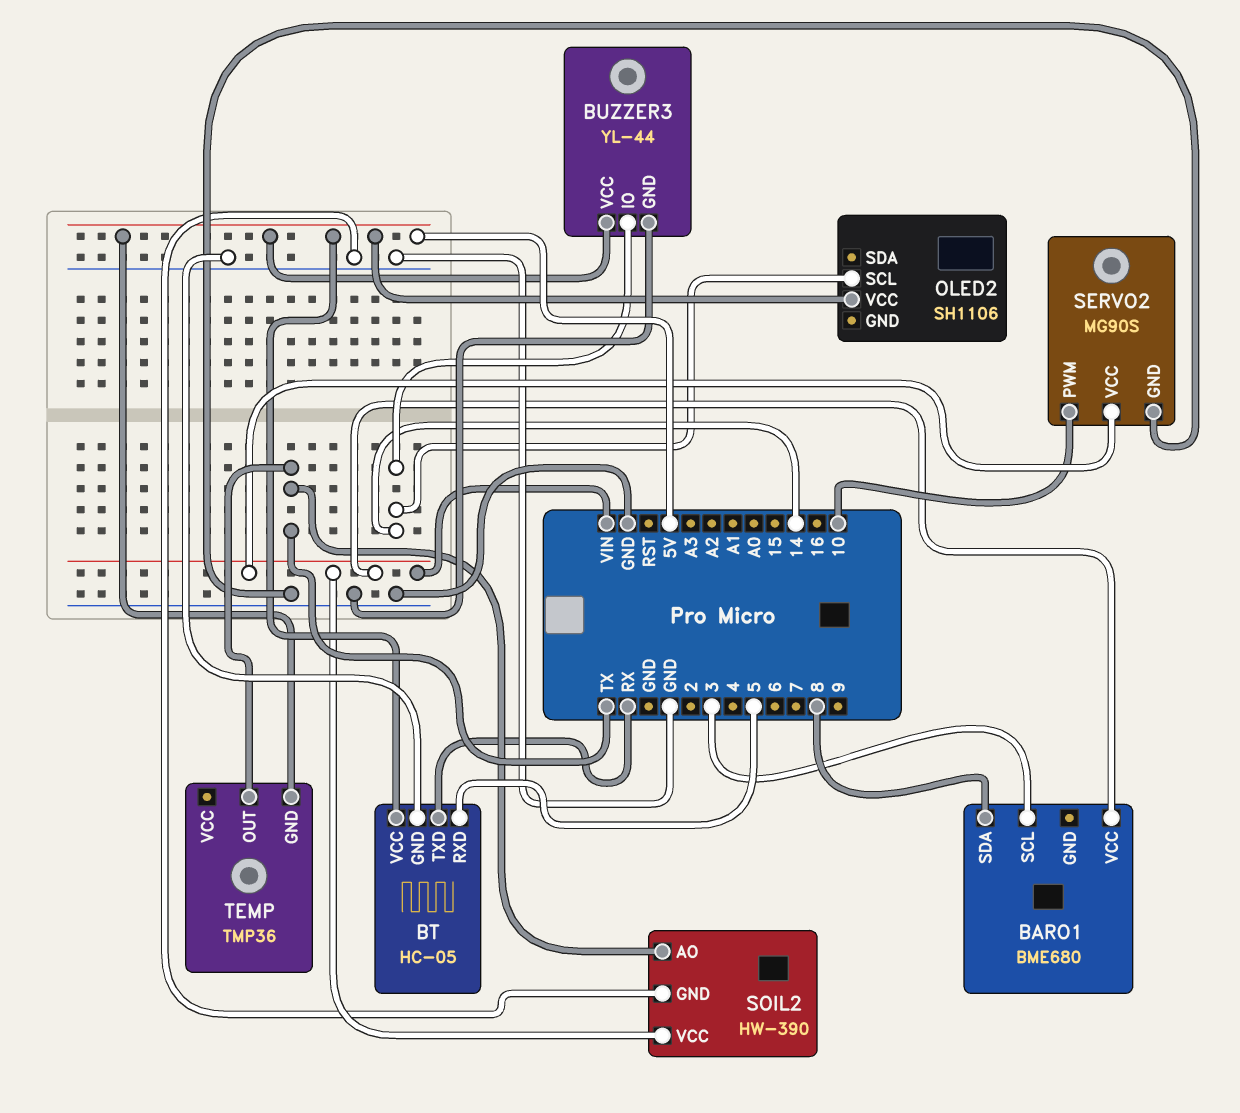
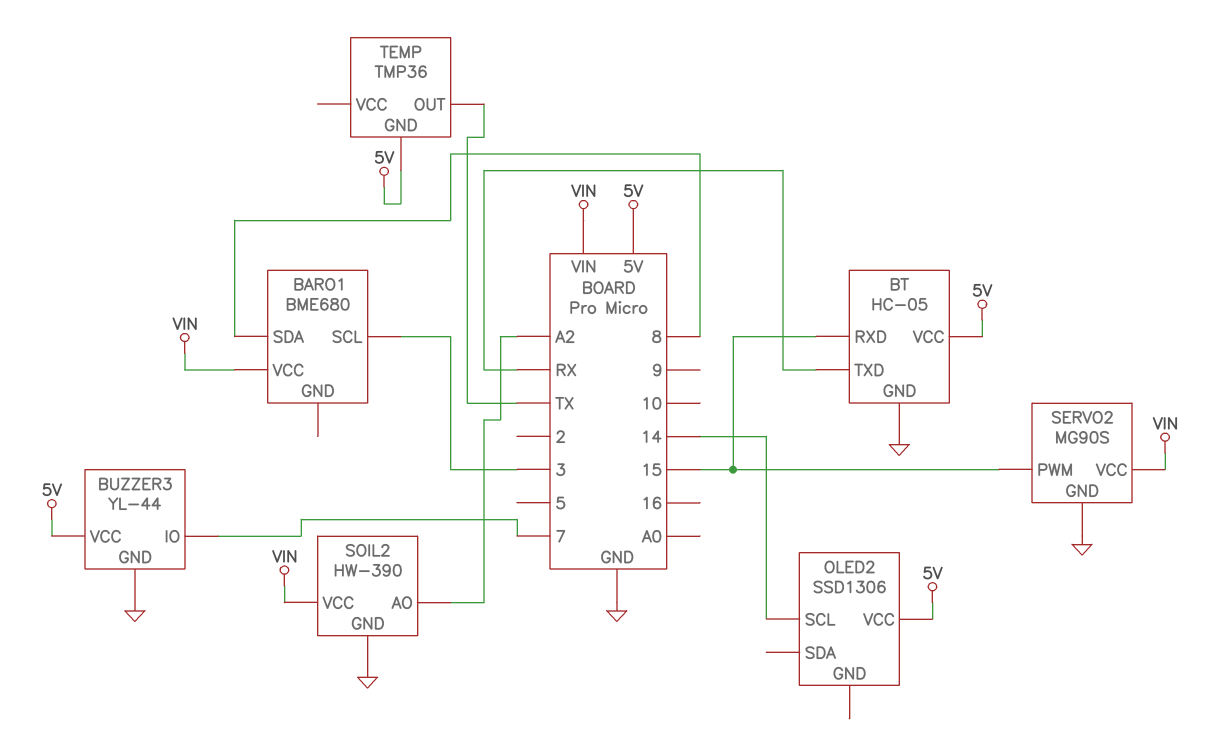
BT pin RXD: 5 -> 15
BUZZER3 pin IO: 14 -> 7
OLED2: SH1106 -> SSD1306
SERVO2 pin PWM: 10 -> 15
SOIL2 pin AO: TX -> A2

